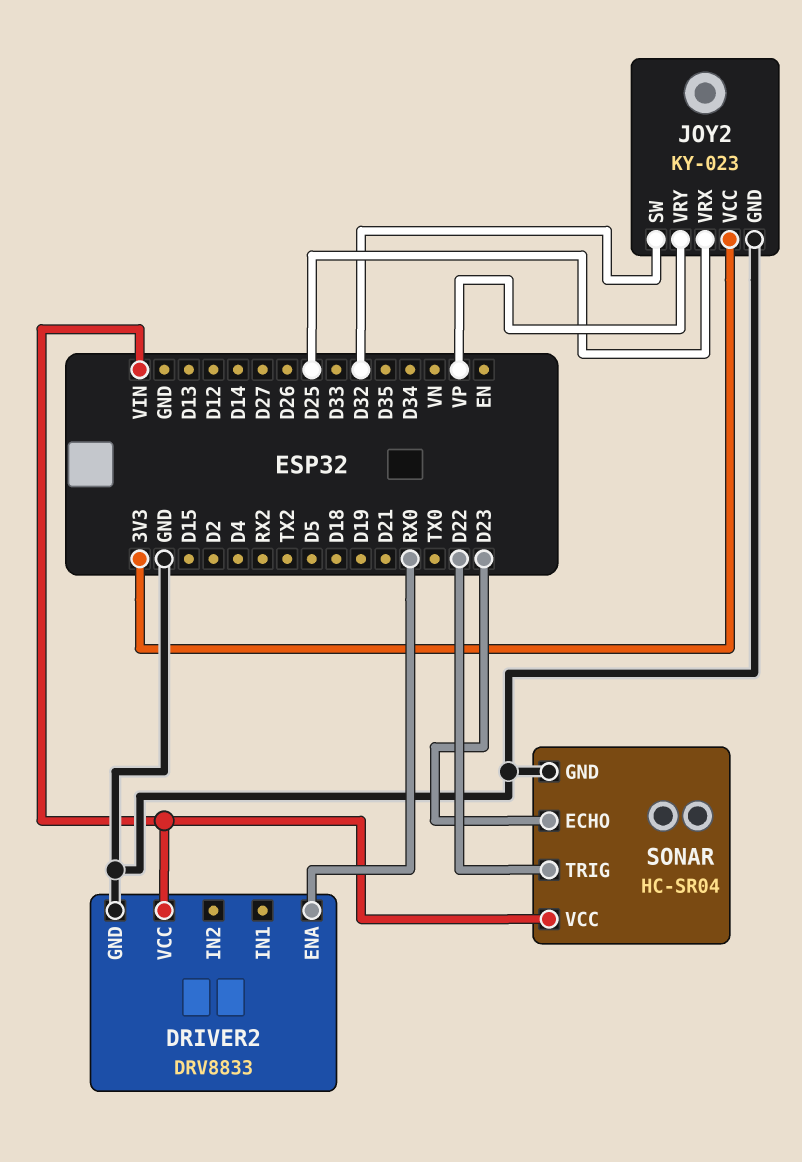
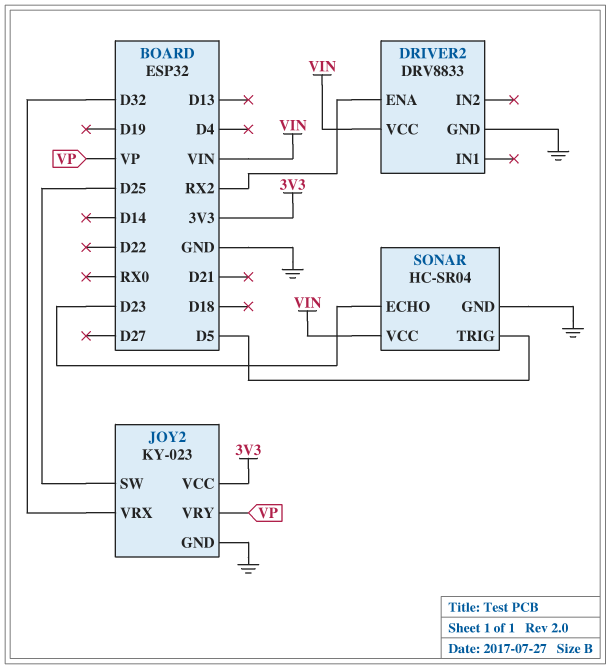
DRIVER2 pin ENA: RX0 -> RX2
JOY2 pin SW: D32 -> D25
JOY2 pin VRX: D25 -> D32
SONAR pin TRIG: D22 -> D5

